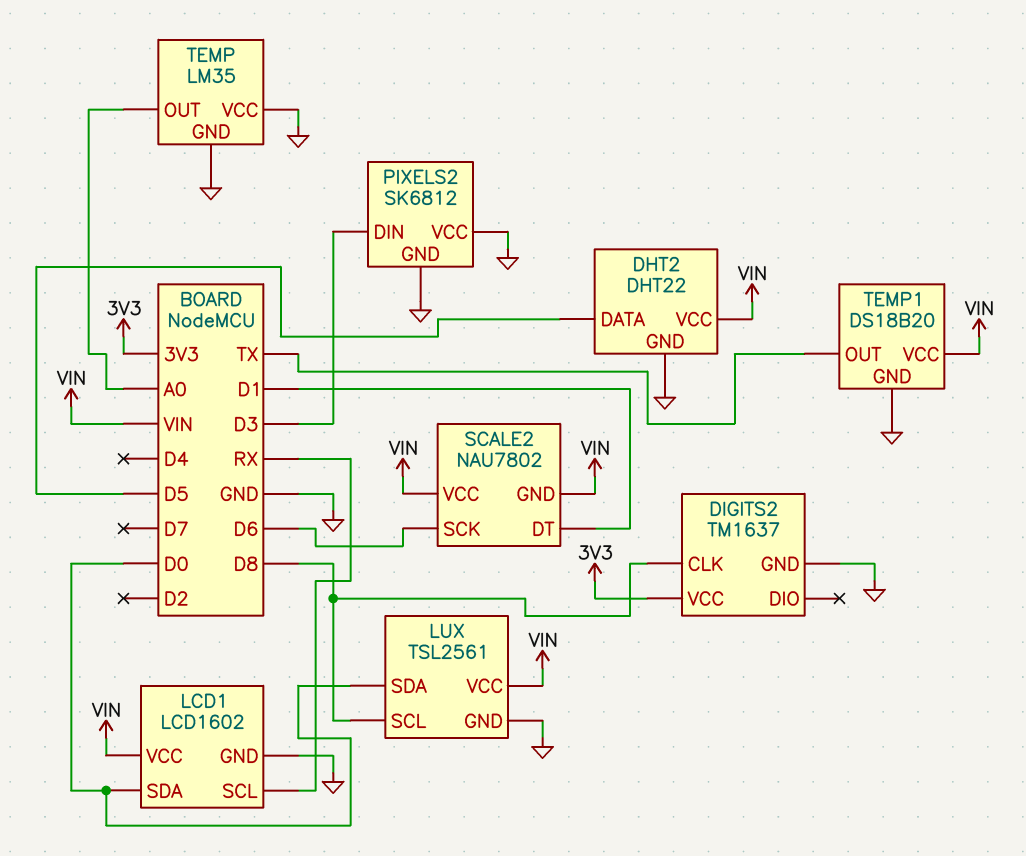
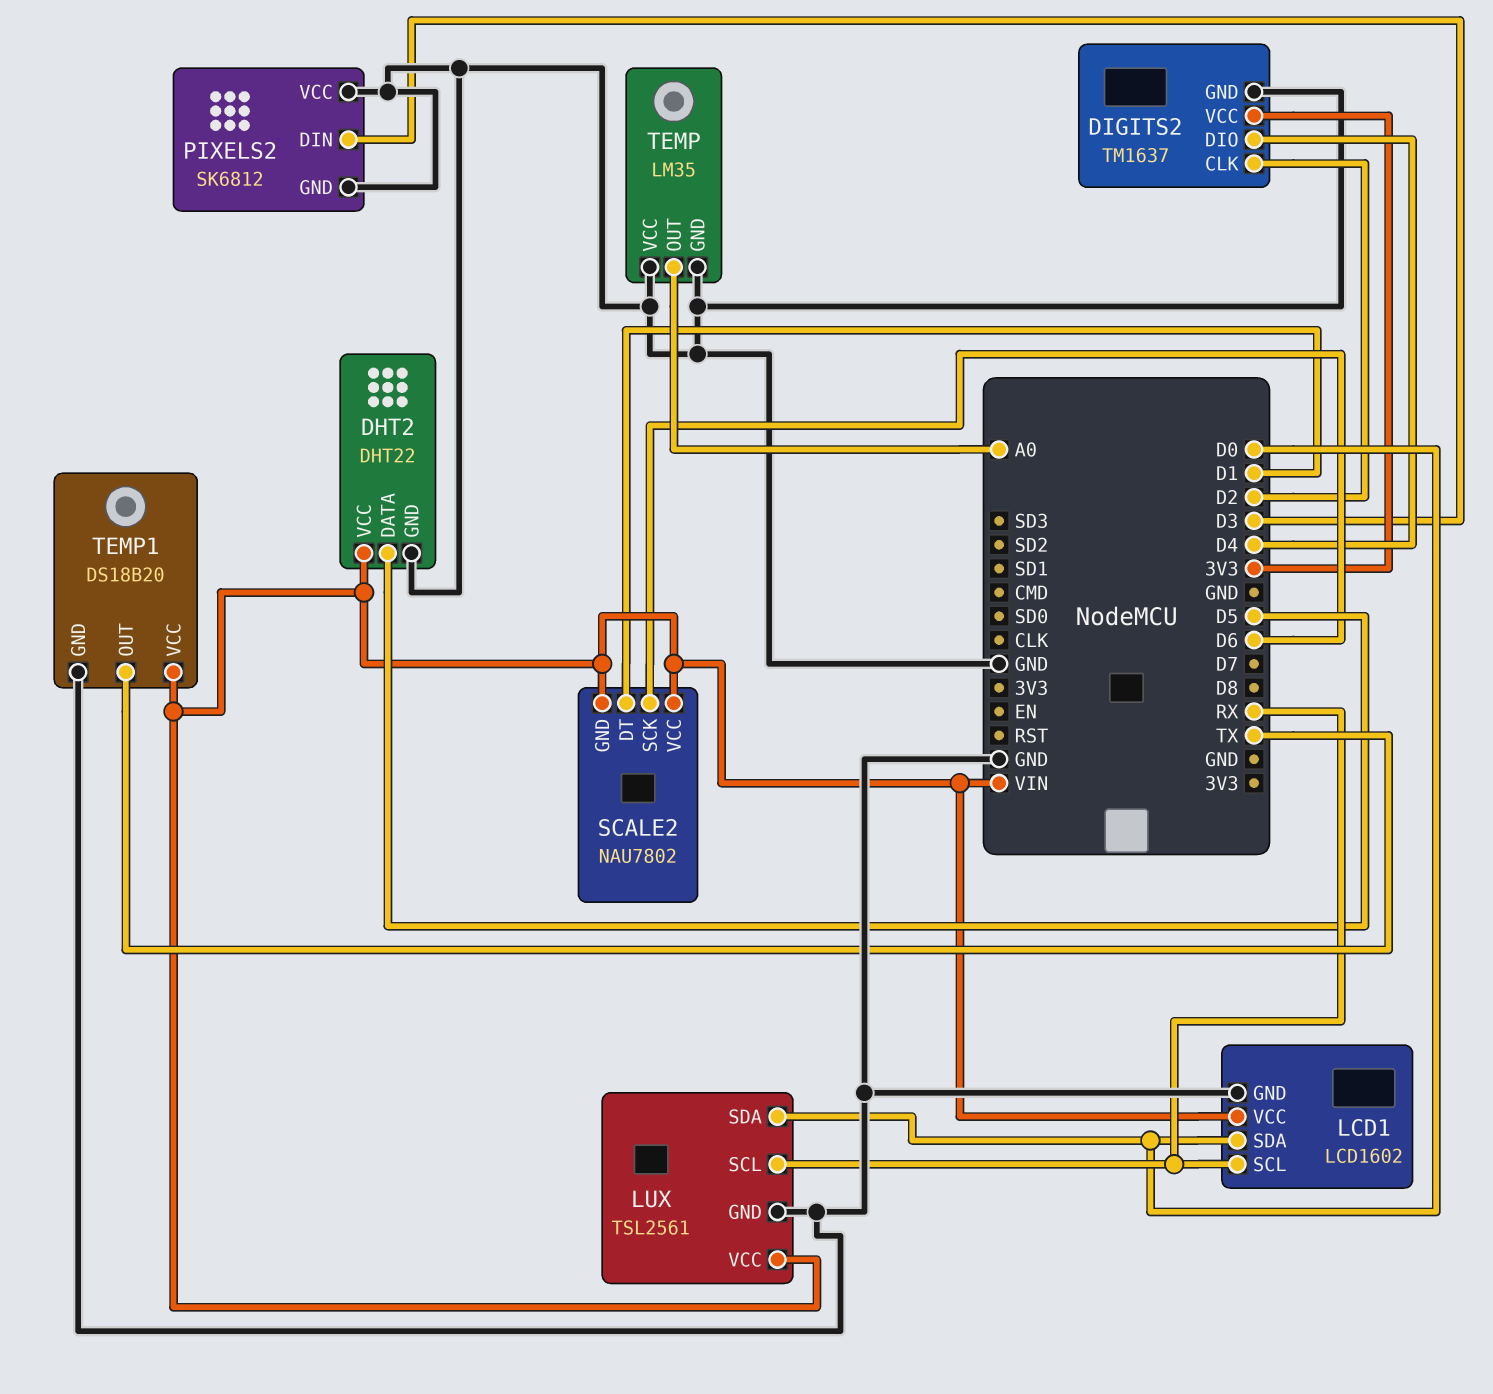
DIGITS2 pin CLK: D8 -> D2
DIGITS2 pin DIO: none -> D4
LUX pin SCL: D8 -> RX

